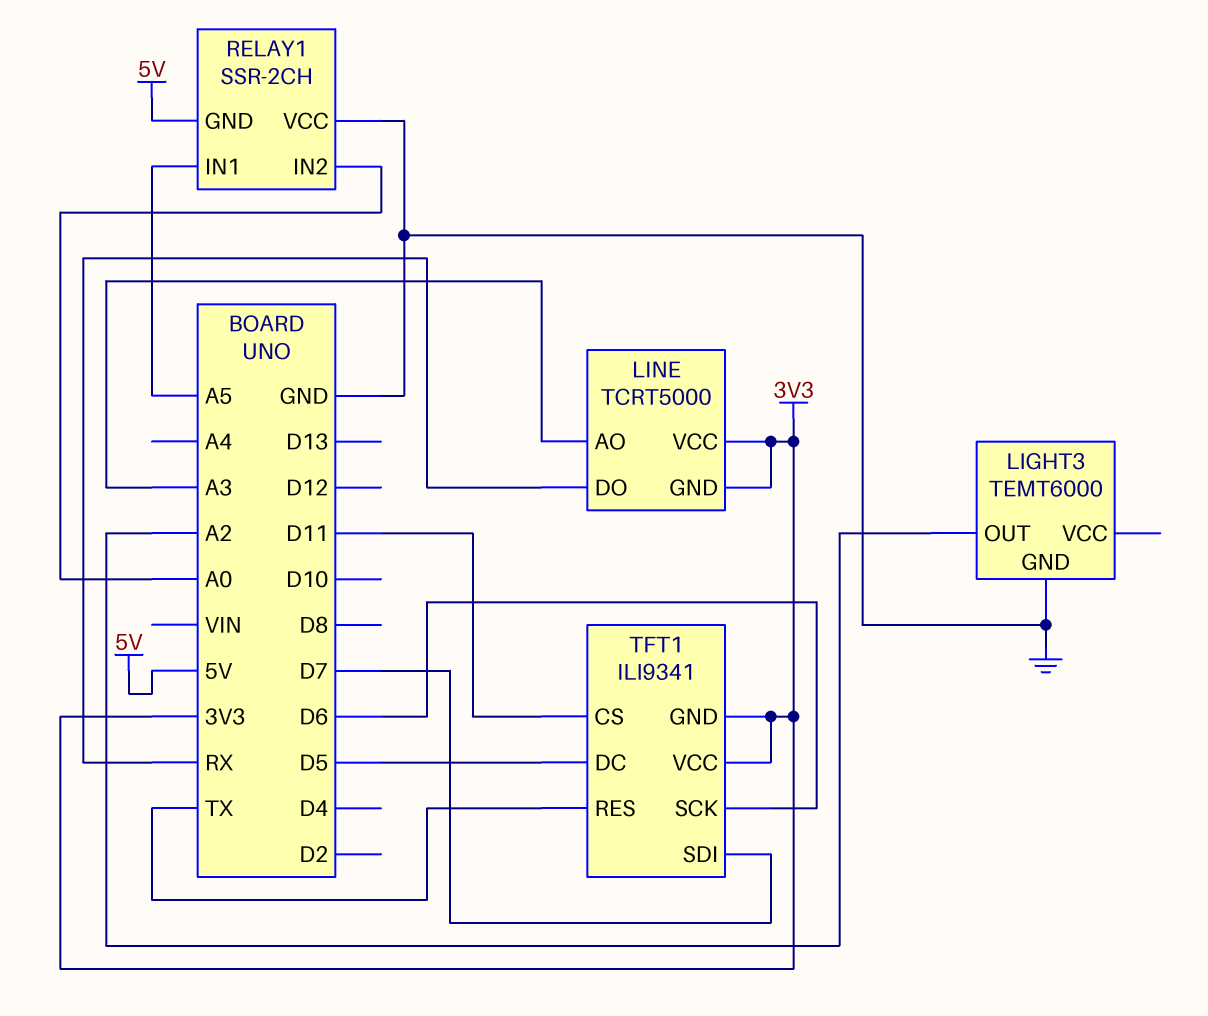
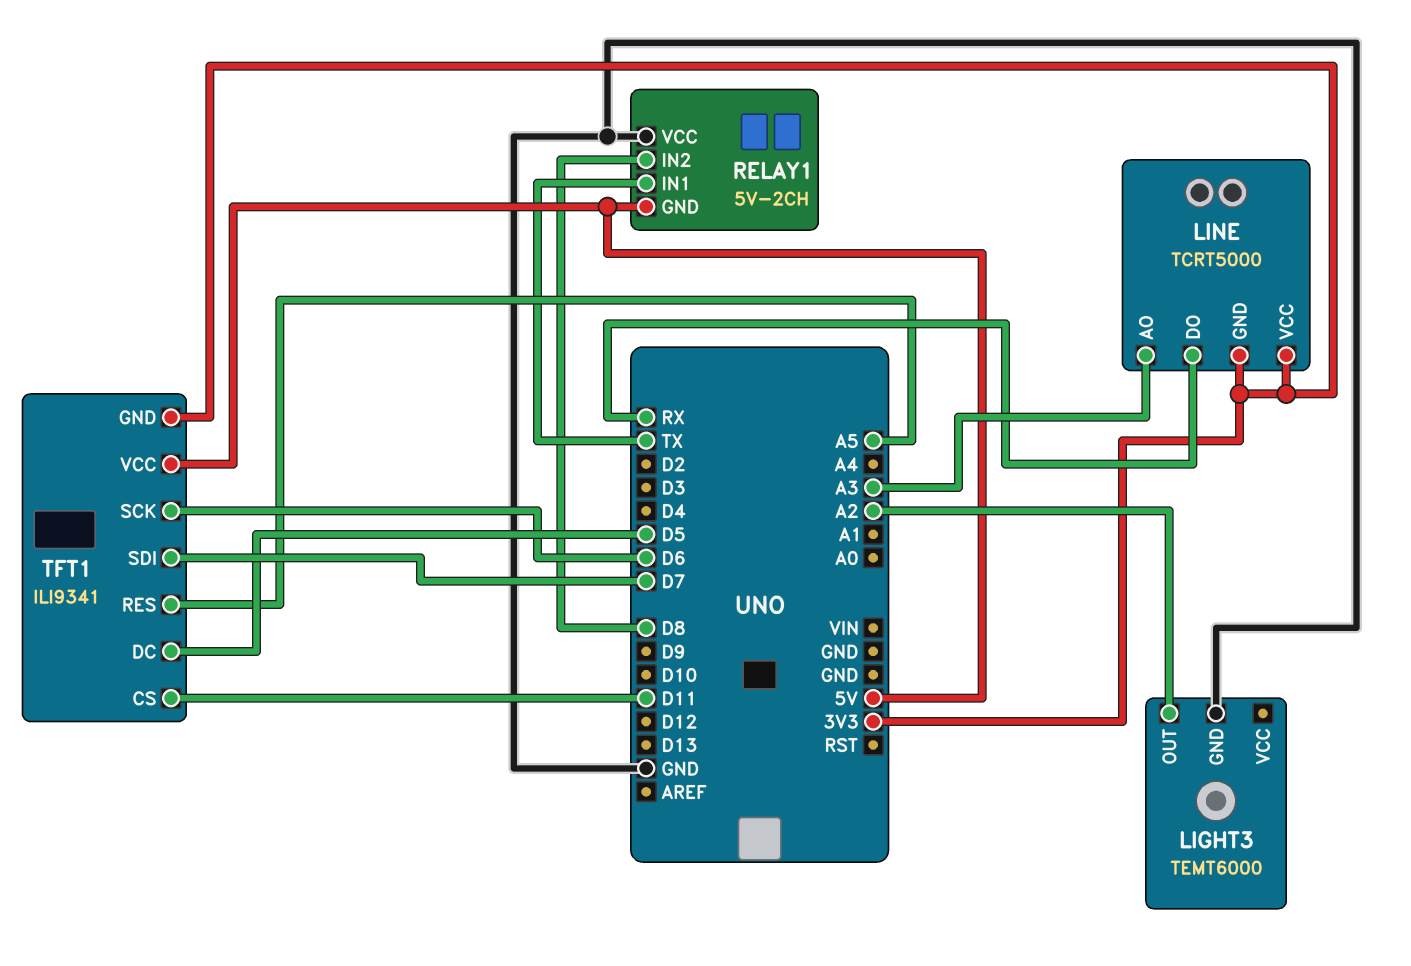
RELAY1: SSR-2CH -> 5V-2CH
RELAY1 pin IN1: A5 -> TX
RELAY1 pin IN2: A0 -> D8
TFT1 pin RES: TX -> A5
TFT1 pin VCC: 3V3 -> 5V

